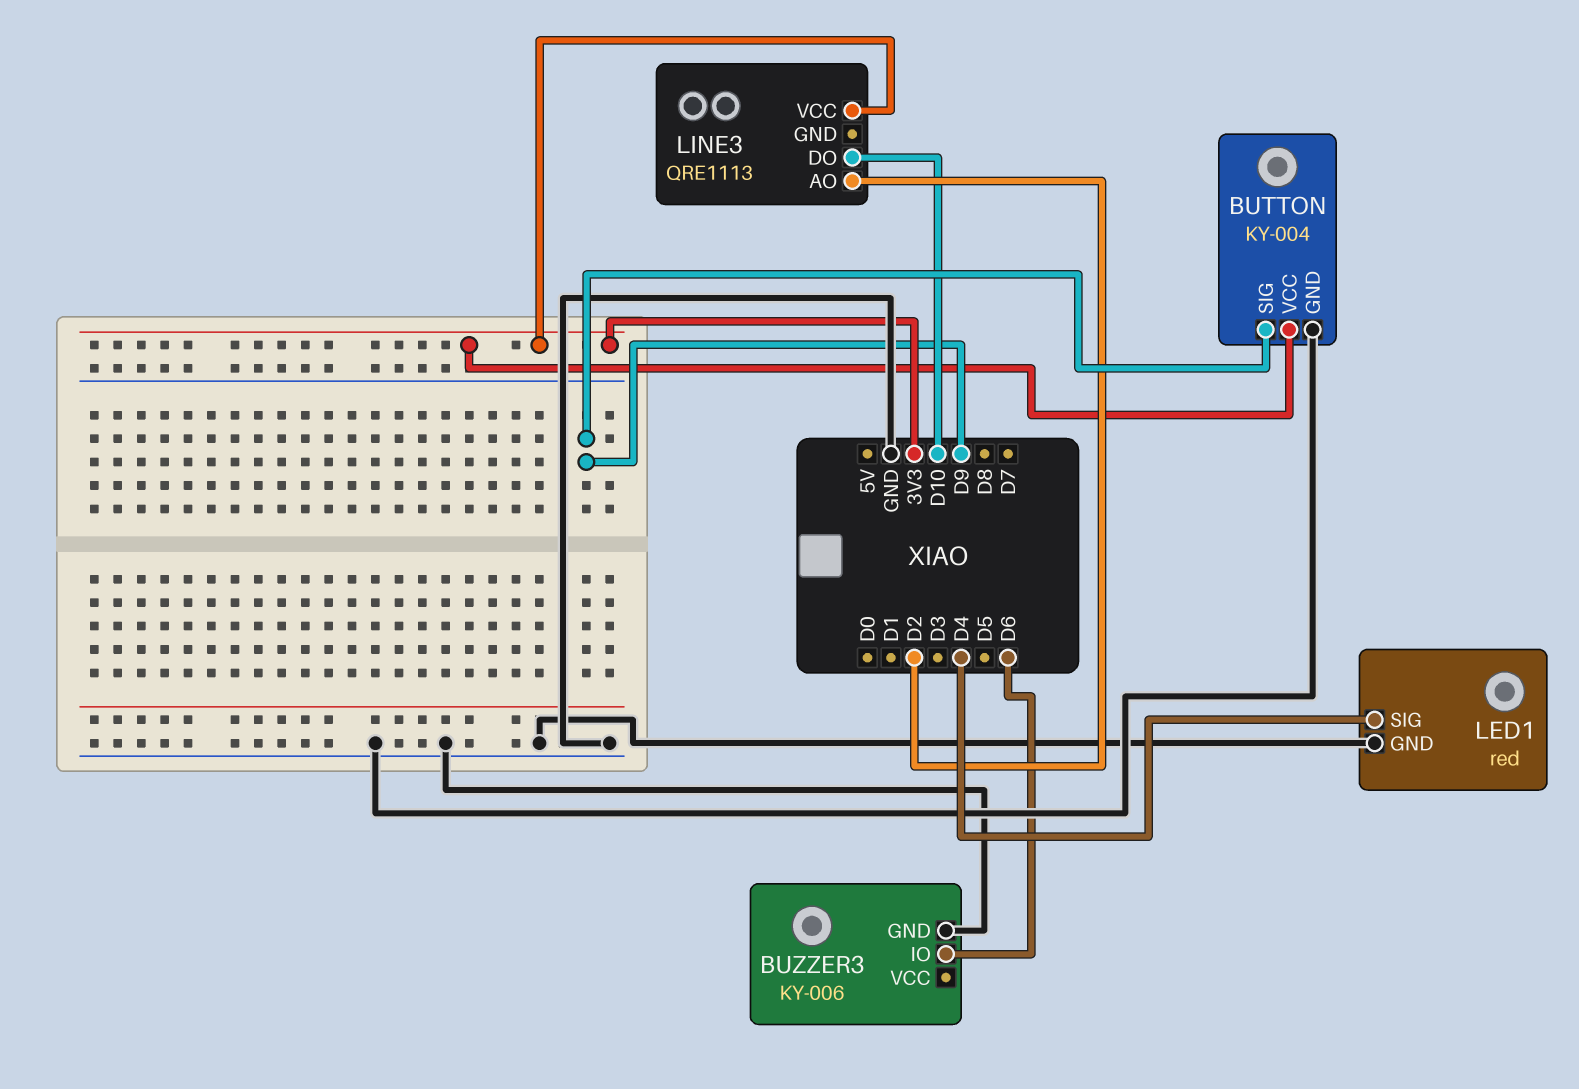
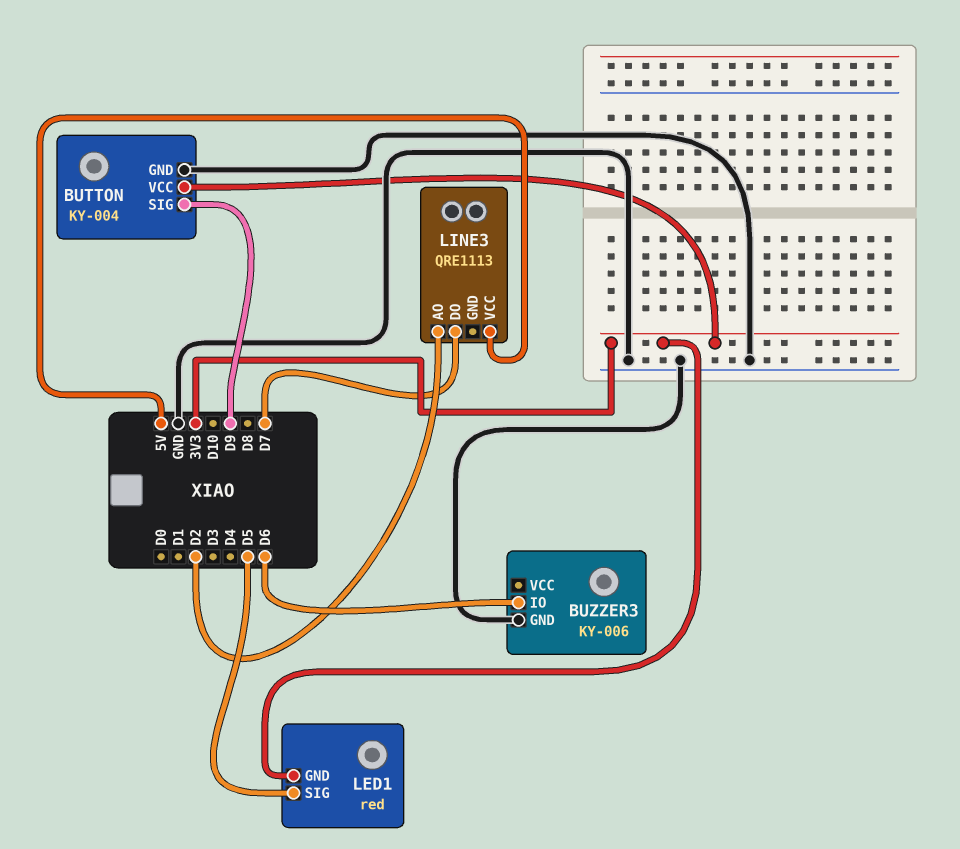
LED1 pin GND: GND -> 3V3
LED1 pin SIG: D4 -> D5
LINE3 pin DO: D10 -> D7
LINE3 pin VCC: 3V3 -> 5V

